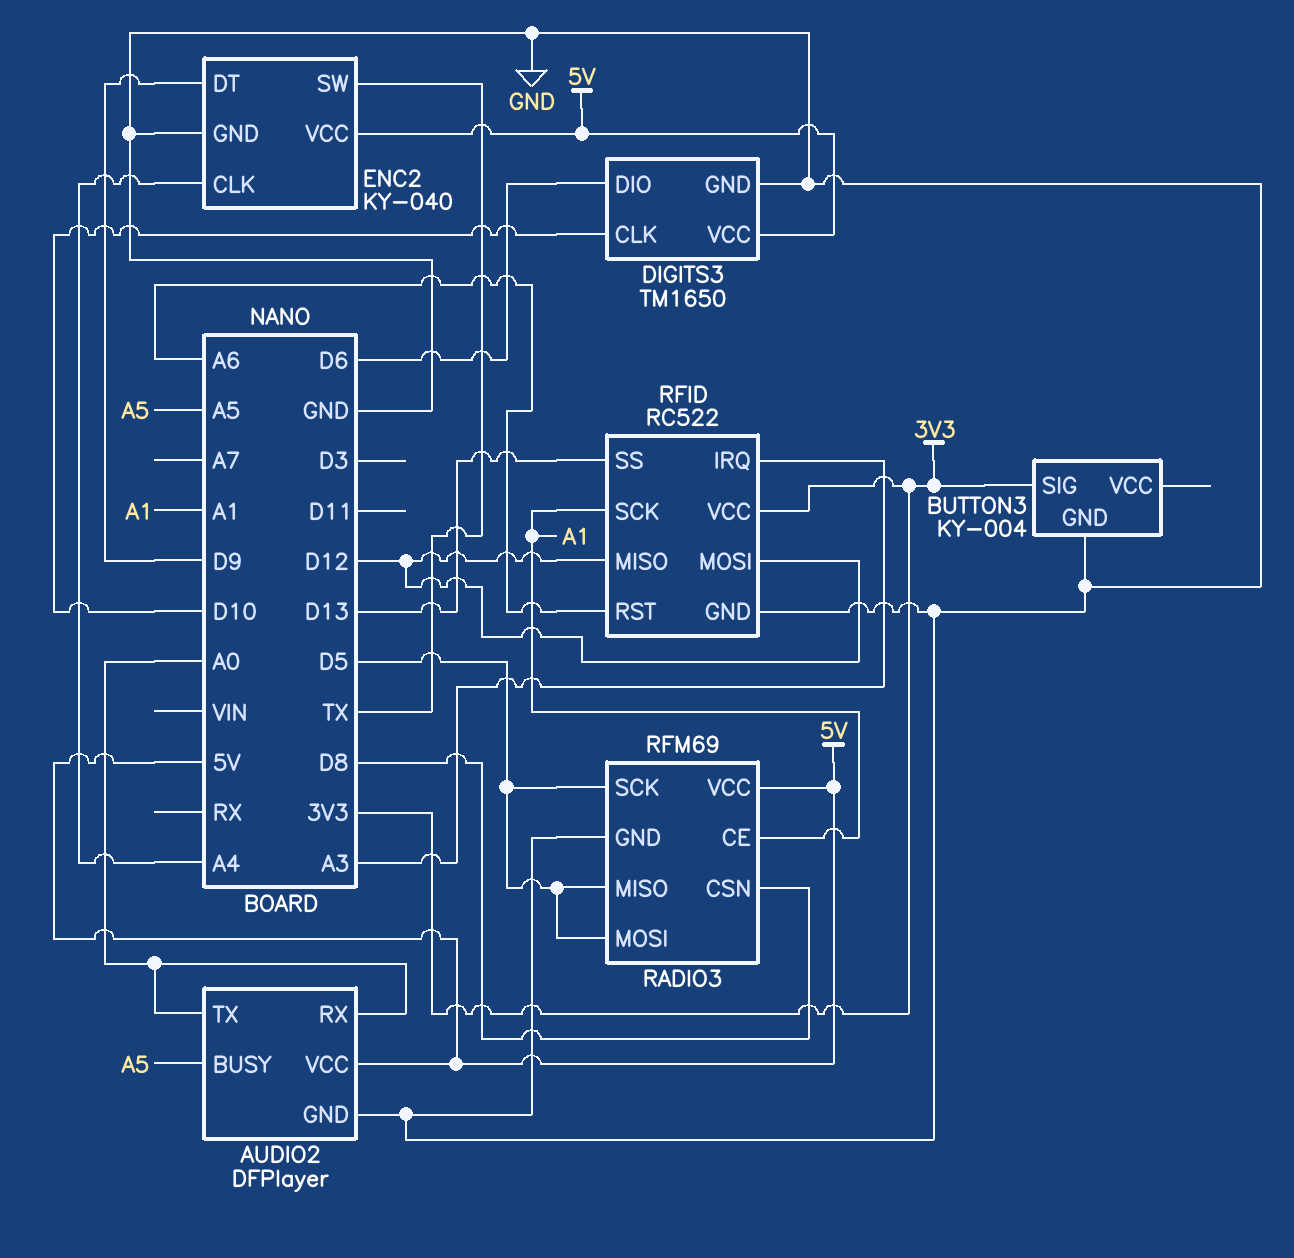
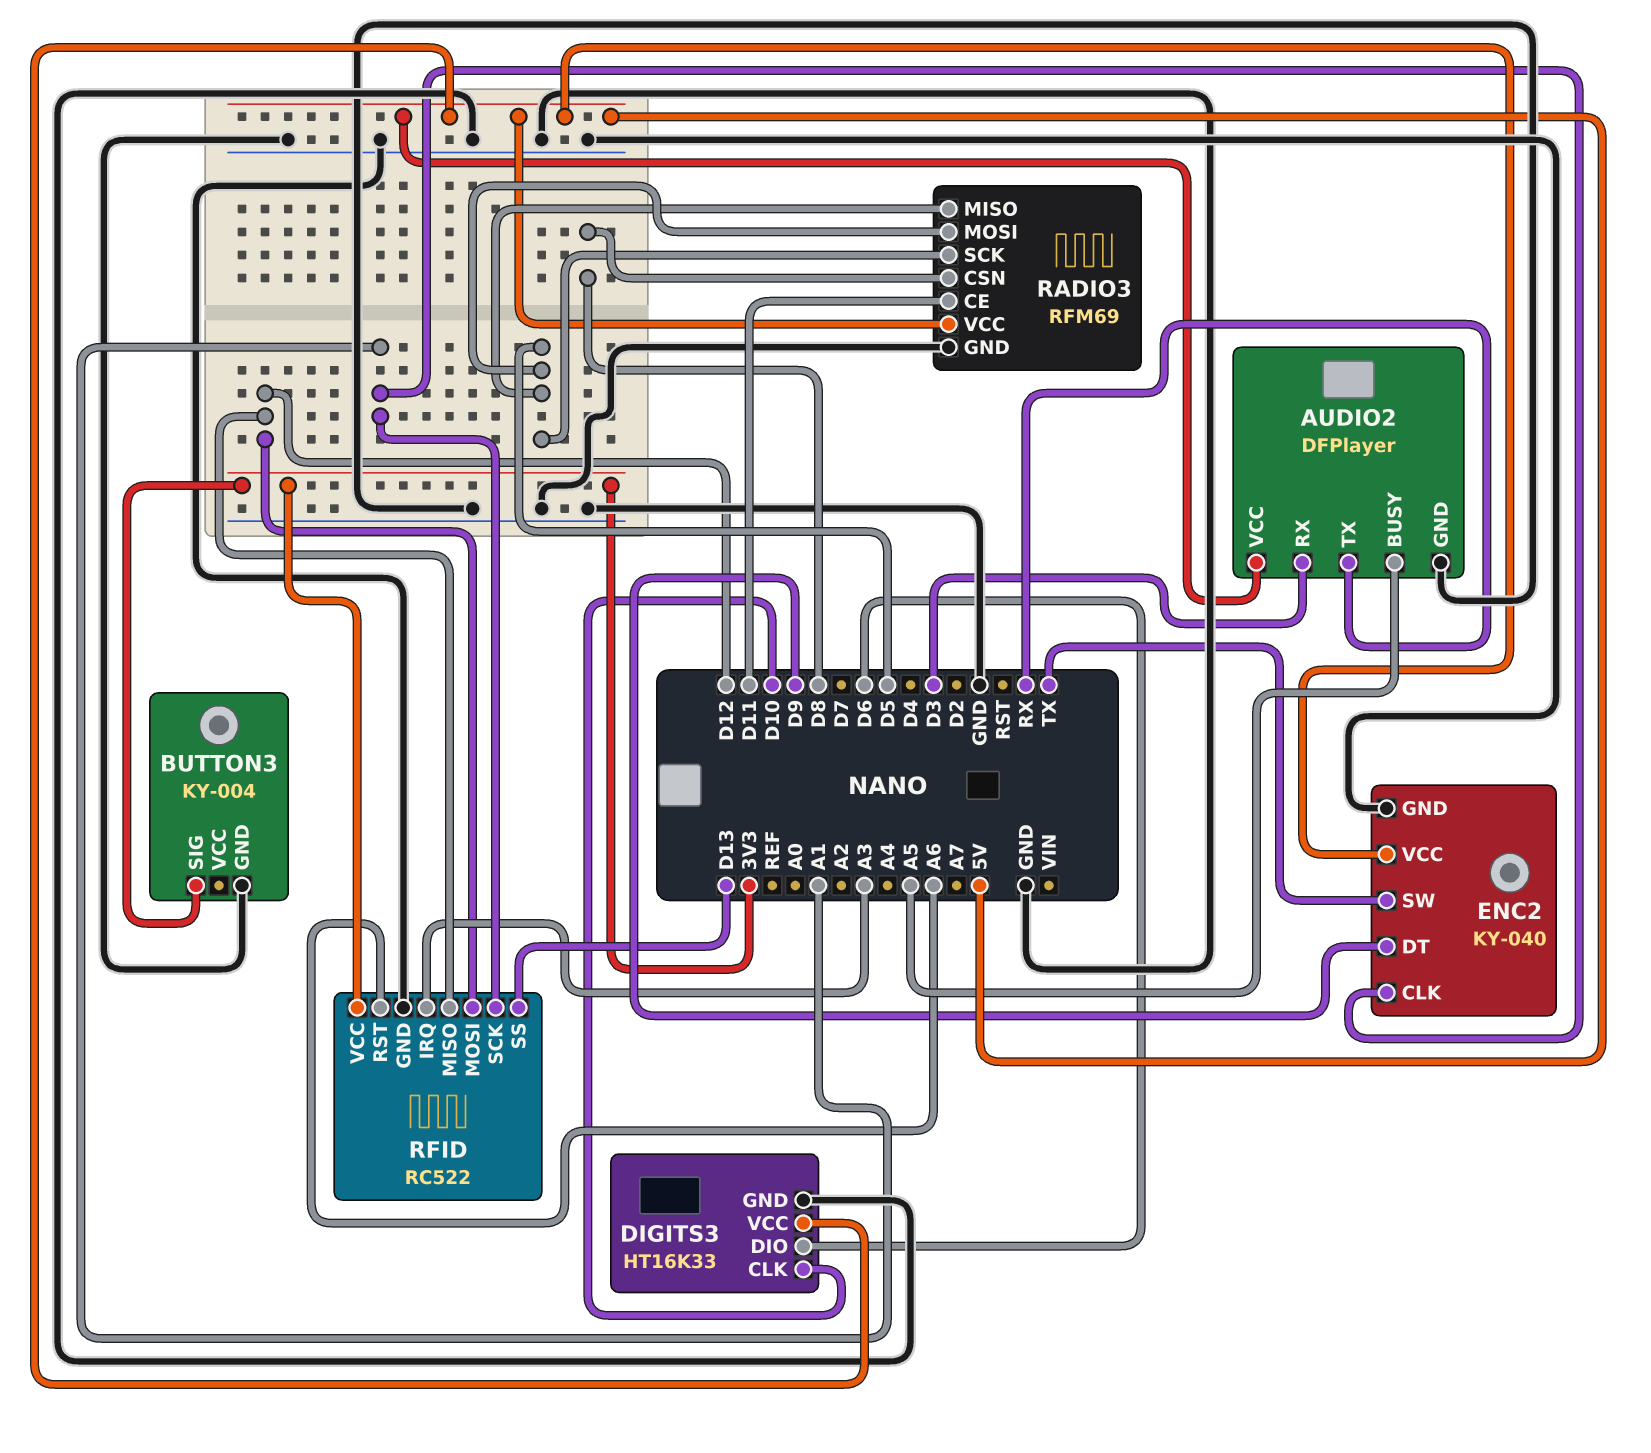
AUDIO2 pin RX: A0 -> D3
AUDIO2 pin TX: A0 -> RX
DIGITS3: TM1650 -> HT16K33
ENC2 pin CLK: A4 -> A1
RADIO3 pin CE: A1 -> D11

